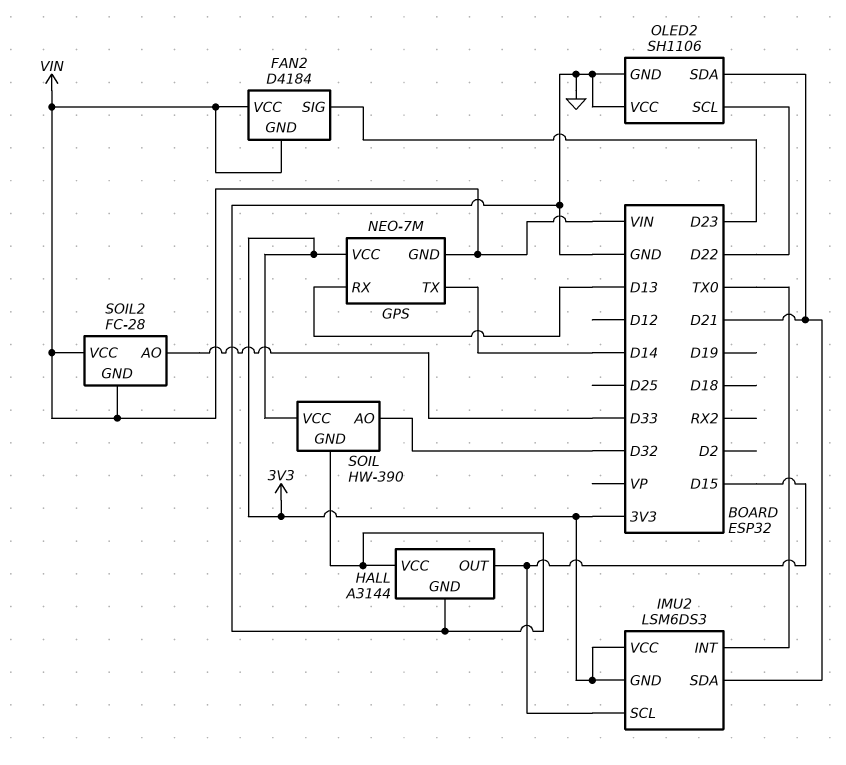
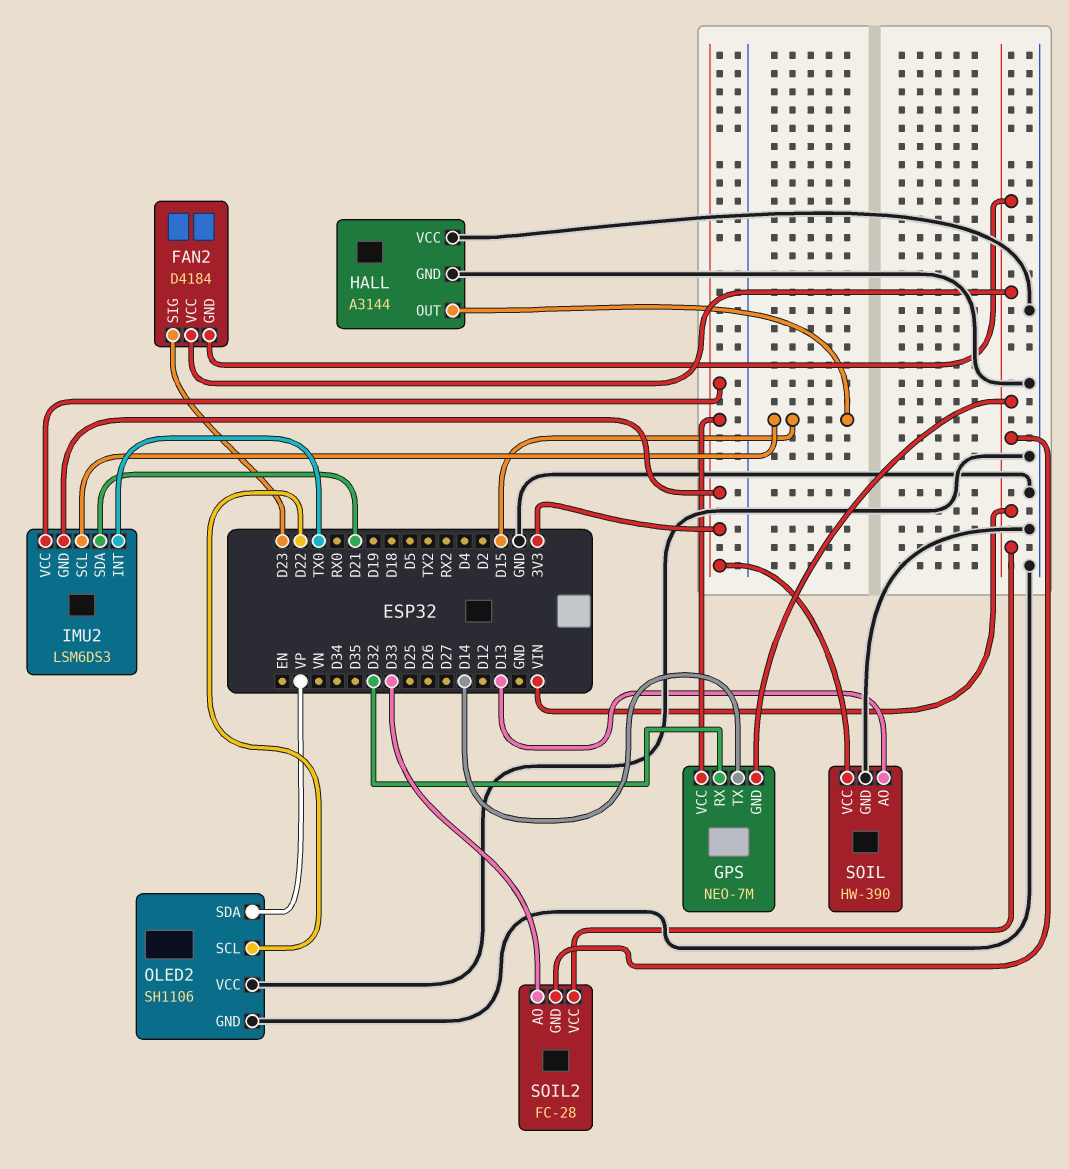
GPS pin RX: D13 -> D32
OLED2 pin SDA: D21 -> VP
SOIL pin AO: D32 -> D13

